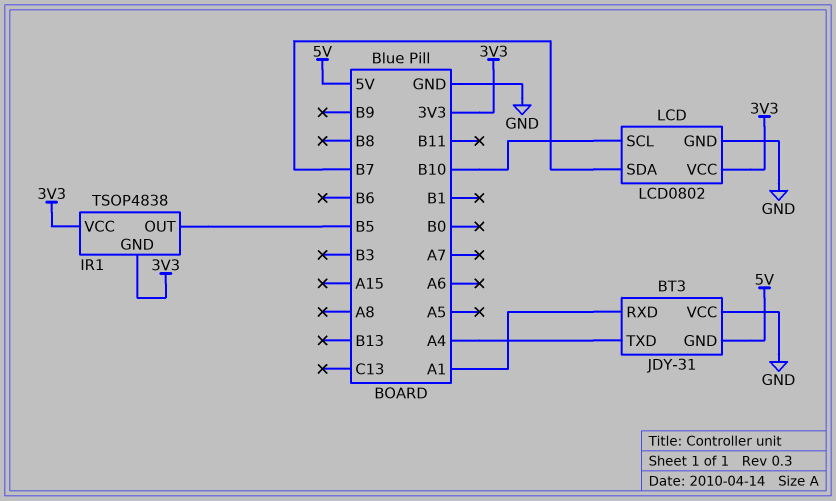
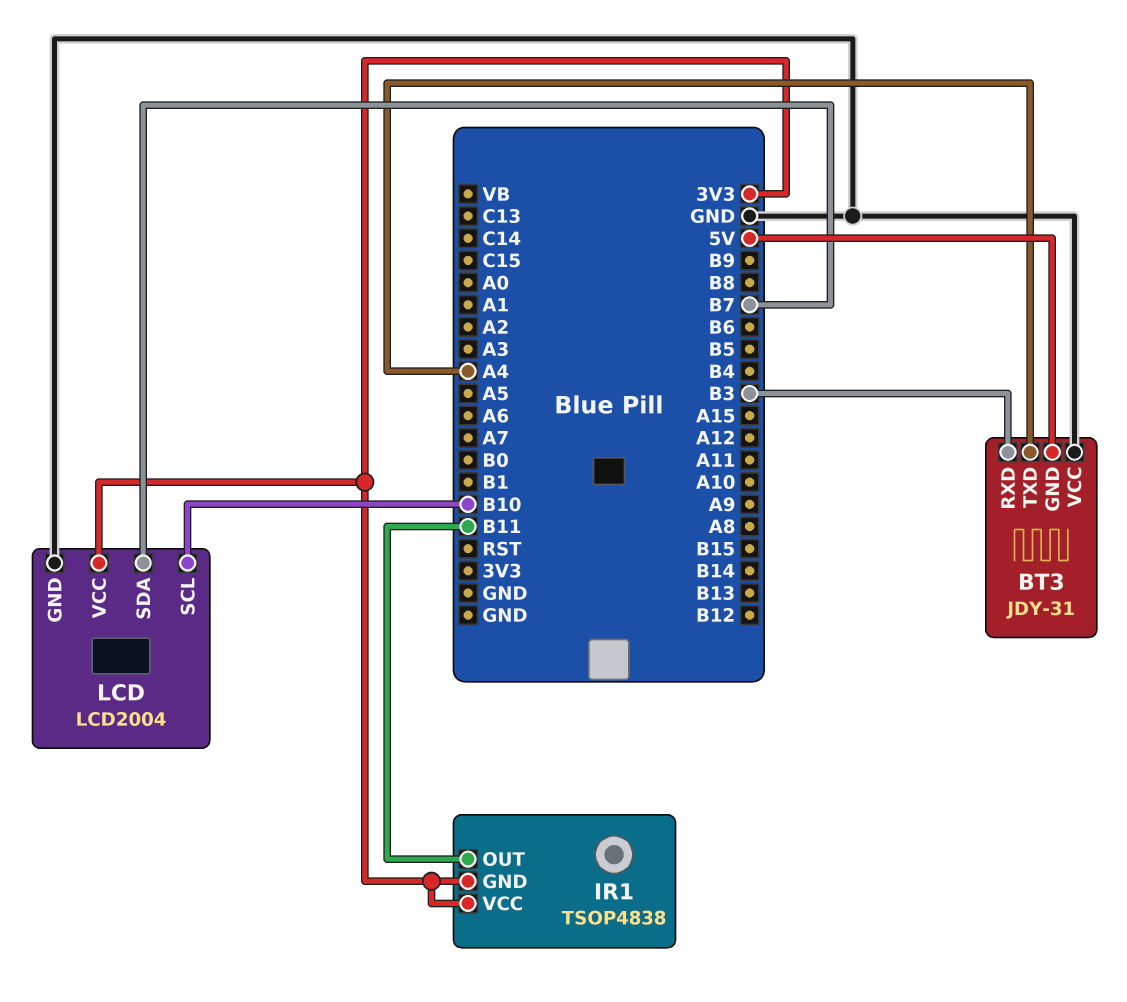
BT3 pin RXD: A1 -> B3
IR1 pin OUT: B5 -> B11
LCD: LCD0802 -> LCD2004

